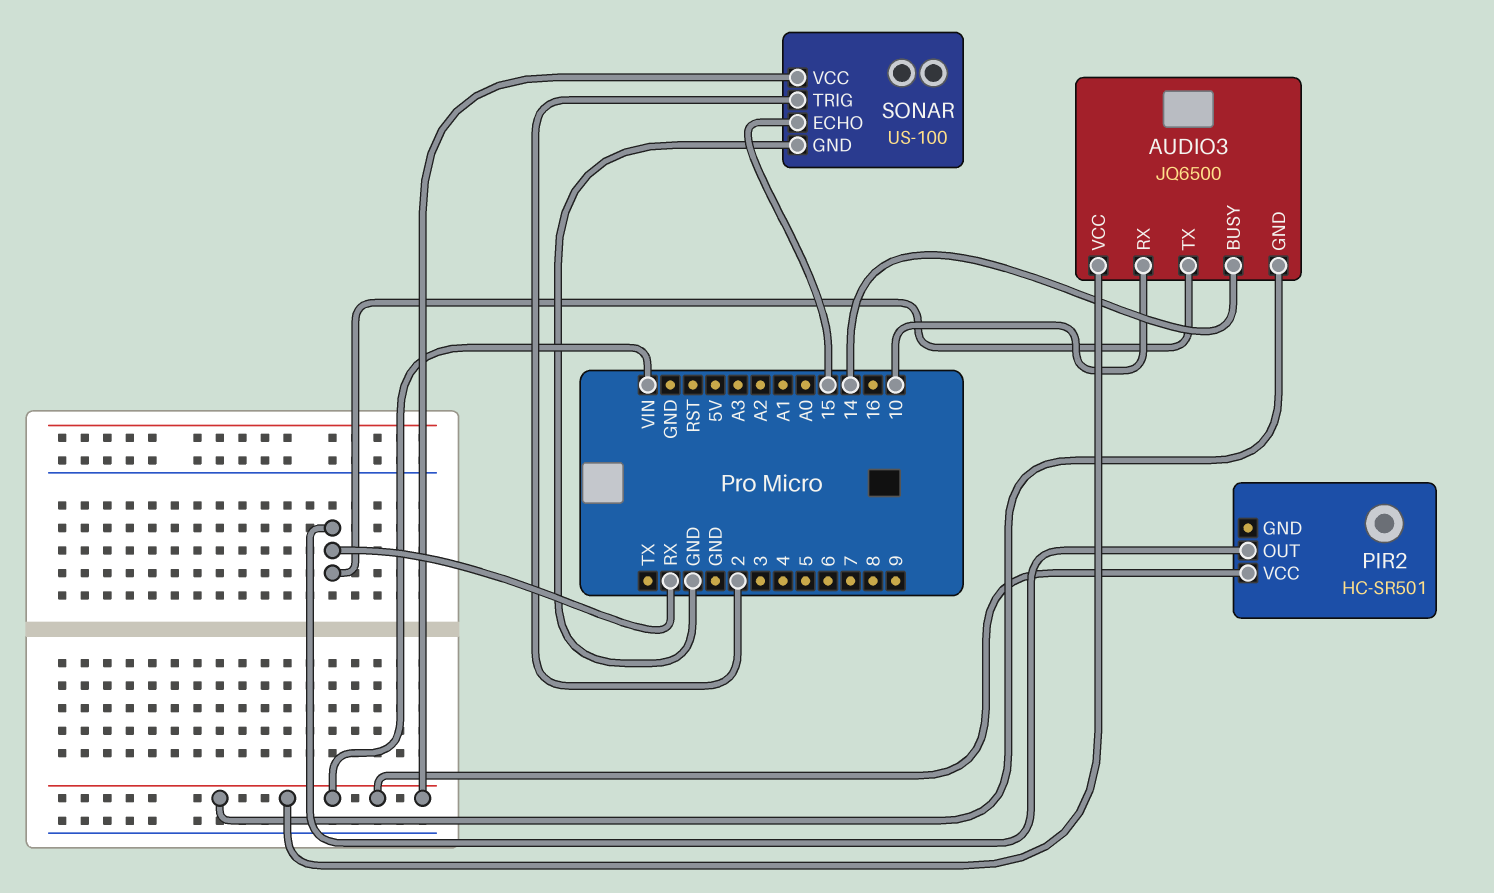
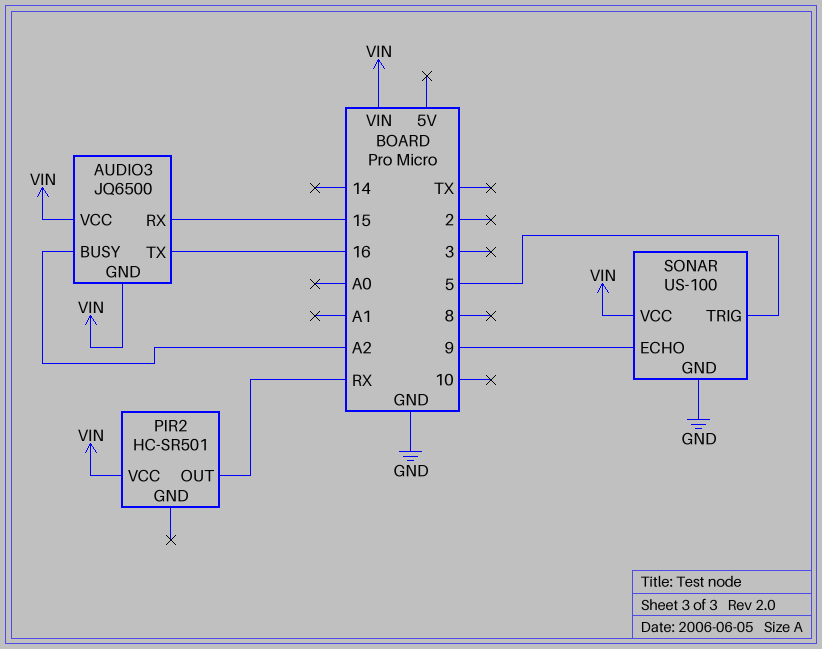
AUDIO3 pin BUSY: 14 -> A2
AUDIO3 pin RX: 10 -> 15
AUDIO3 pin TX: RX -> 16
SONAR pin ECHO: 15 -> 9
SONAR pin TRIG: 2 -> 5

